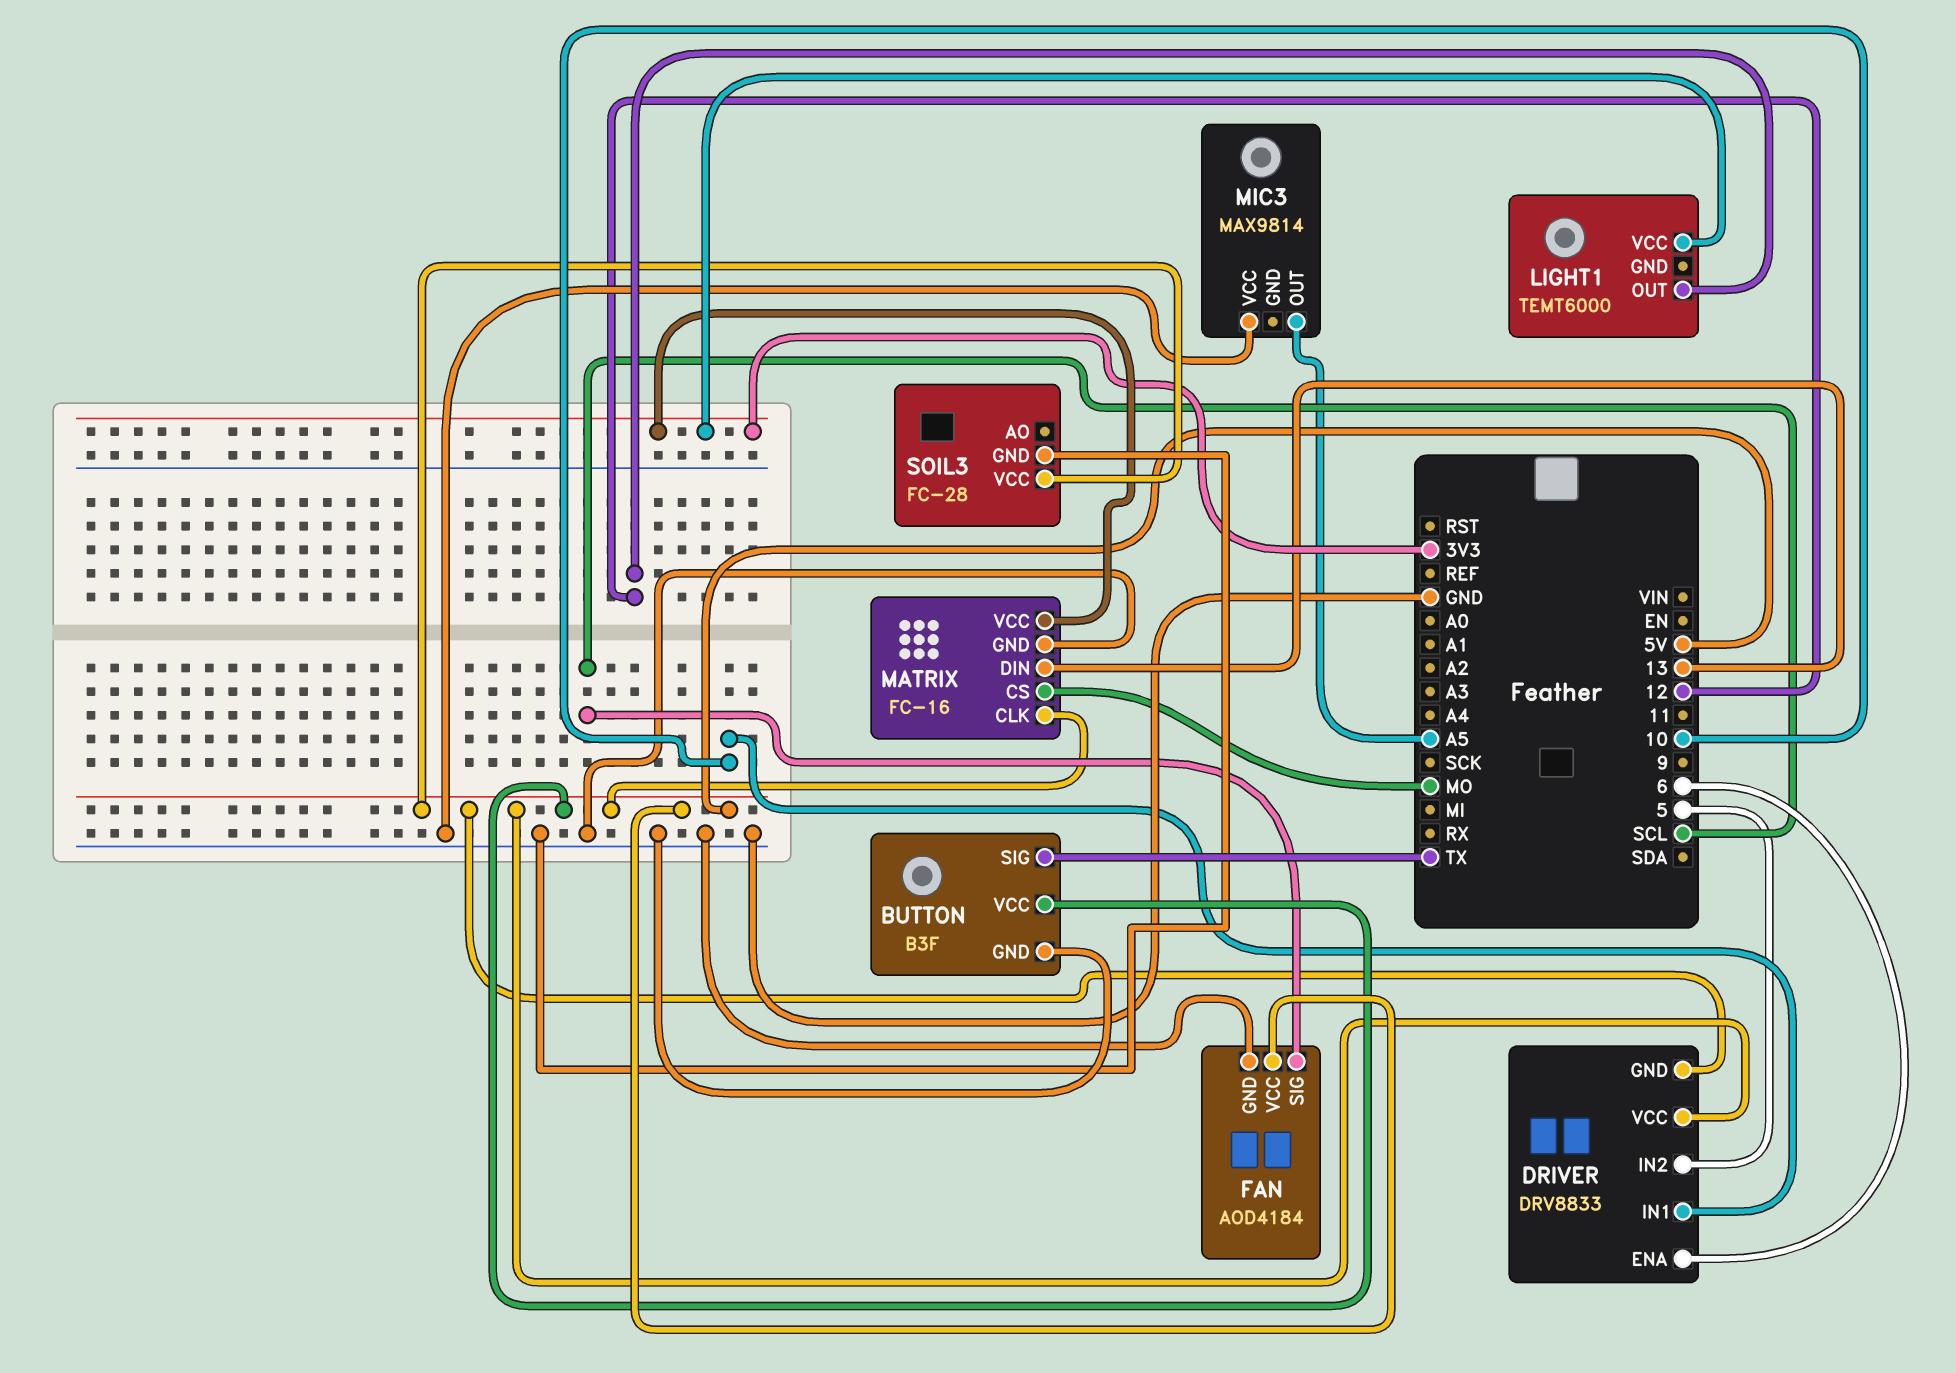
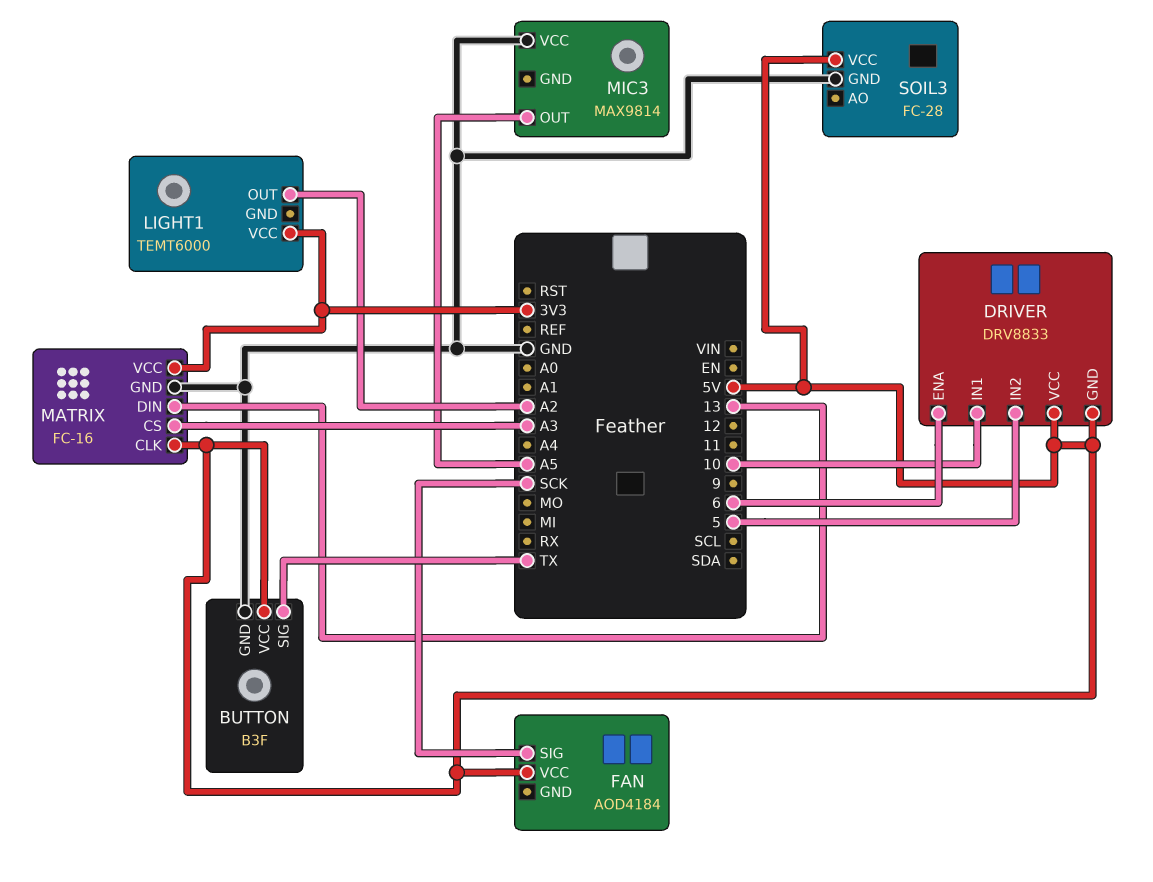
FAN pin GND: GND -> none
FAN pin SIG: SCL -> SCK
LIGHT1 pin OUT: 12 -> A2
MATRIX pin CS: MO -> A3

